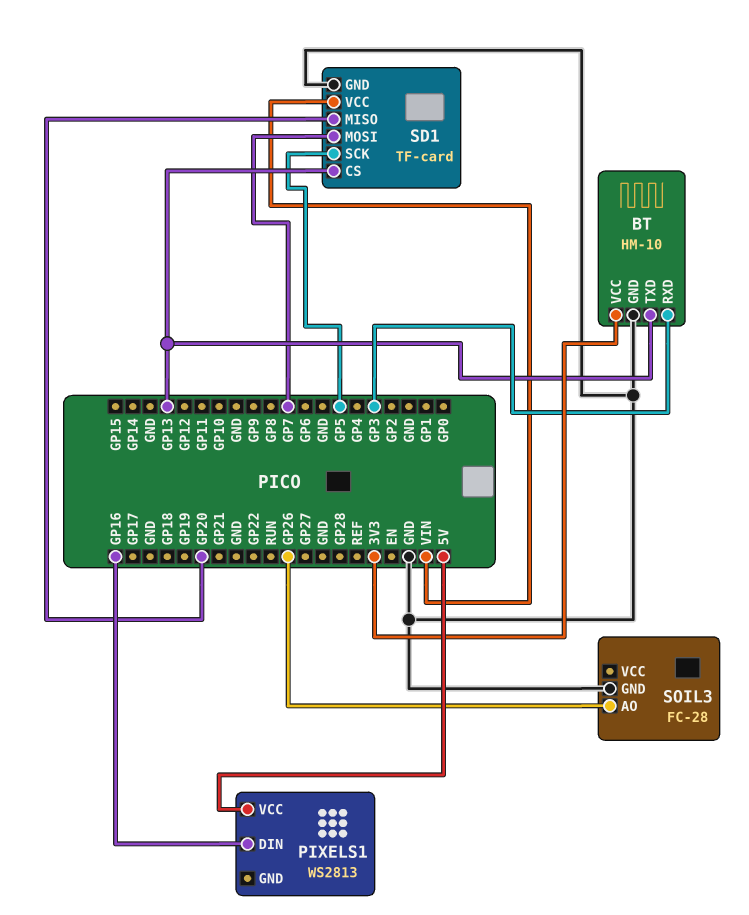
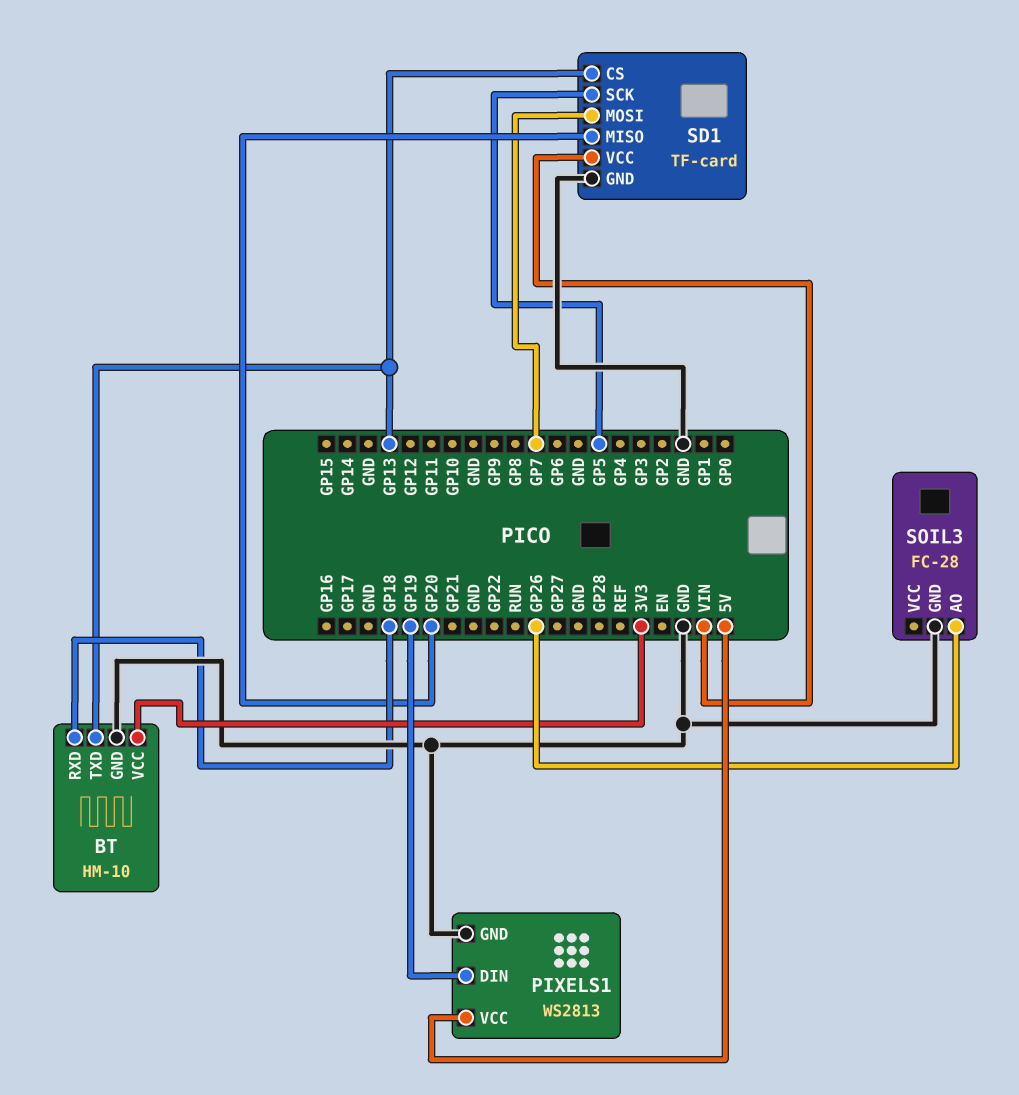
BT pin RXD: GP3 -> GP18
PIXELS1 pin DIN: GP16 -> GP19
PIXELS1 pin GND: none -> GND

